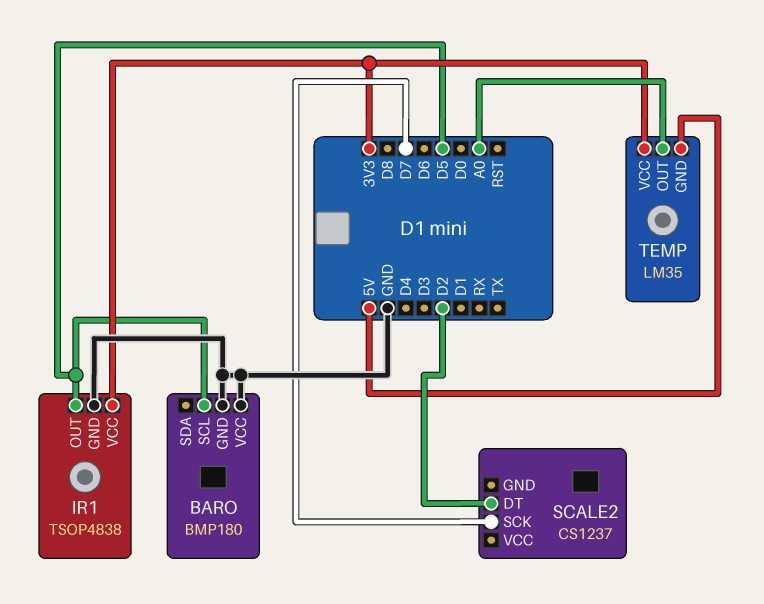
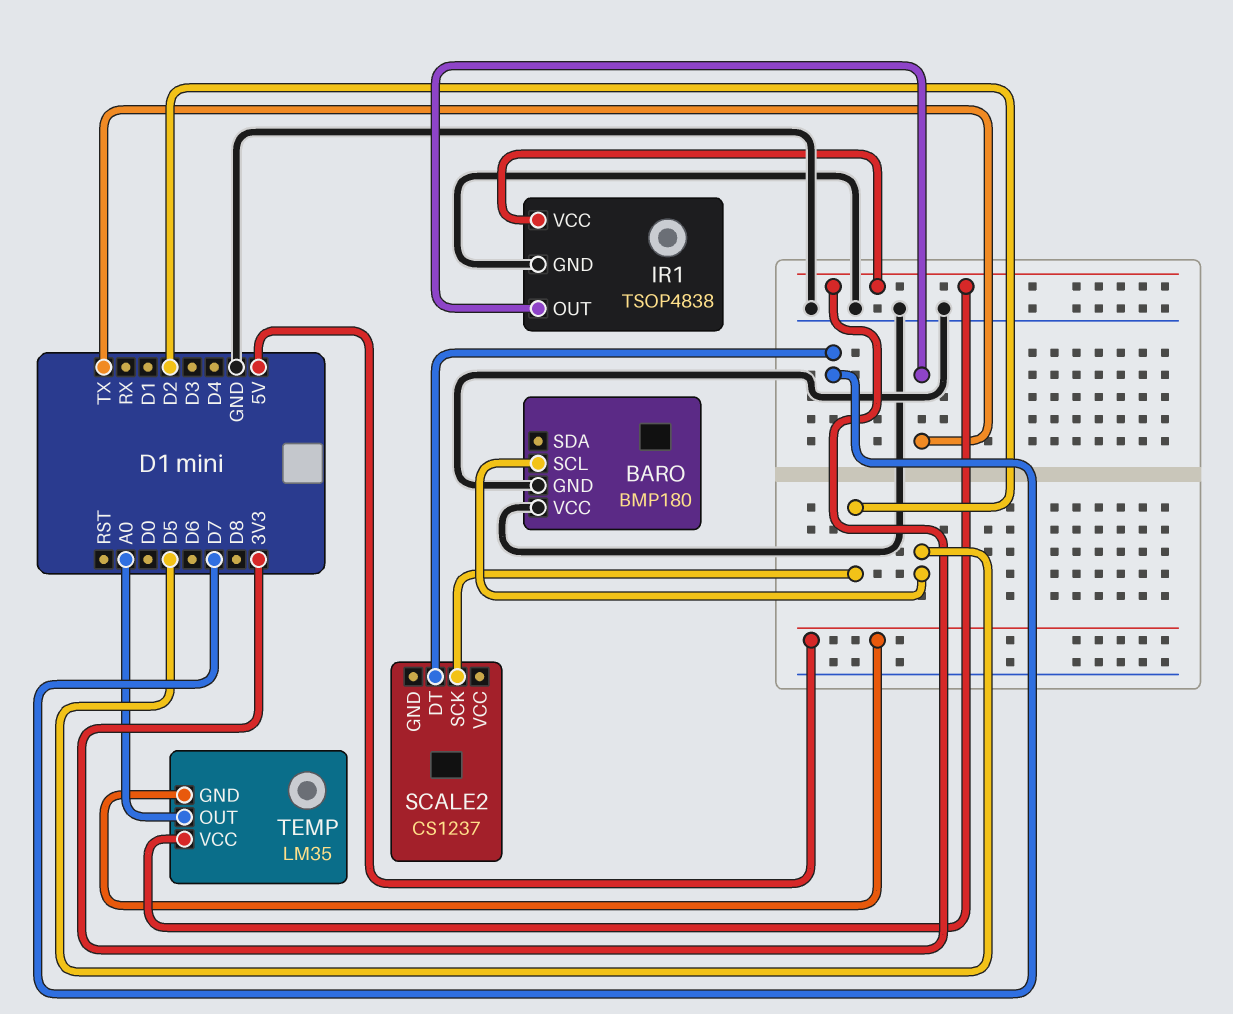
IR1 pin OUT: D5 -> TX
SCALE2 pin DT: D2 -> D7
SCALE2 pin SCK: D7 -> D2

